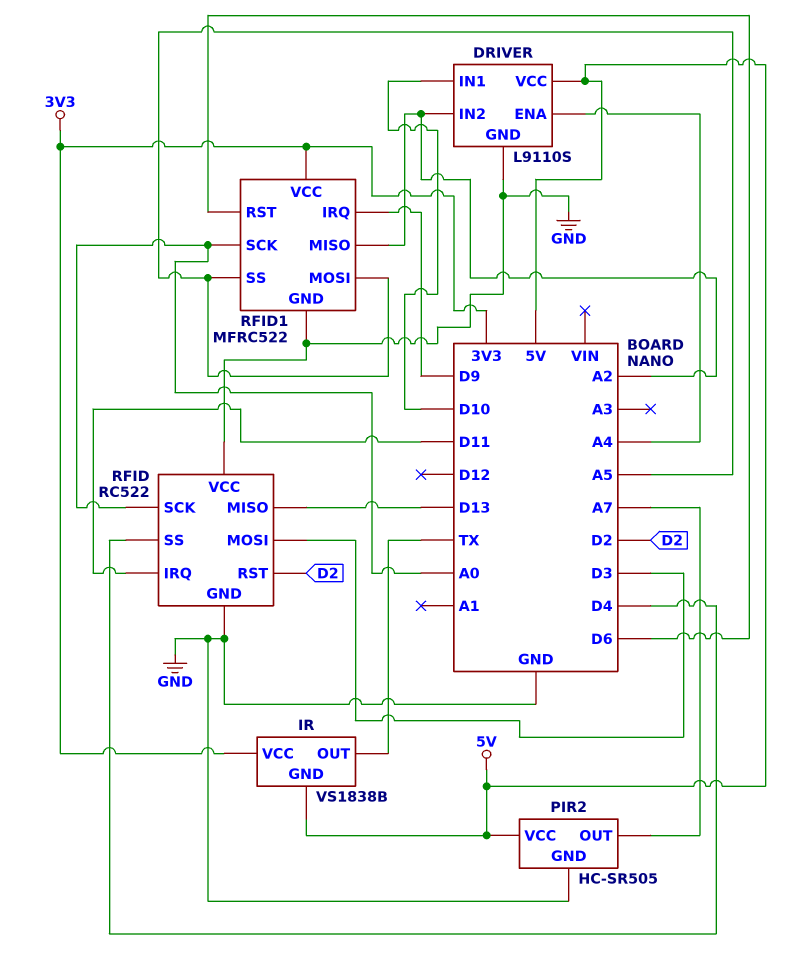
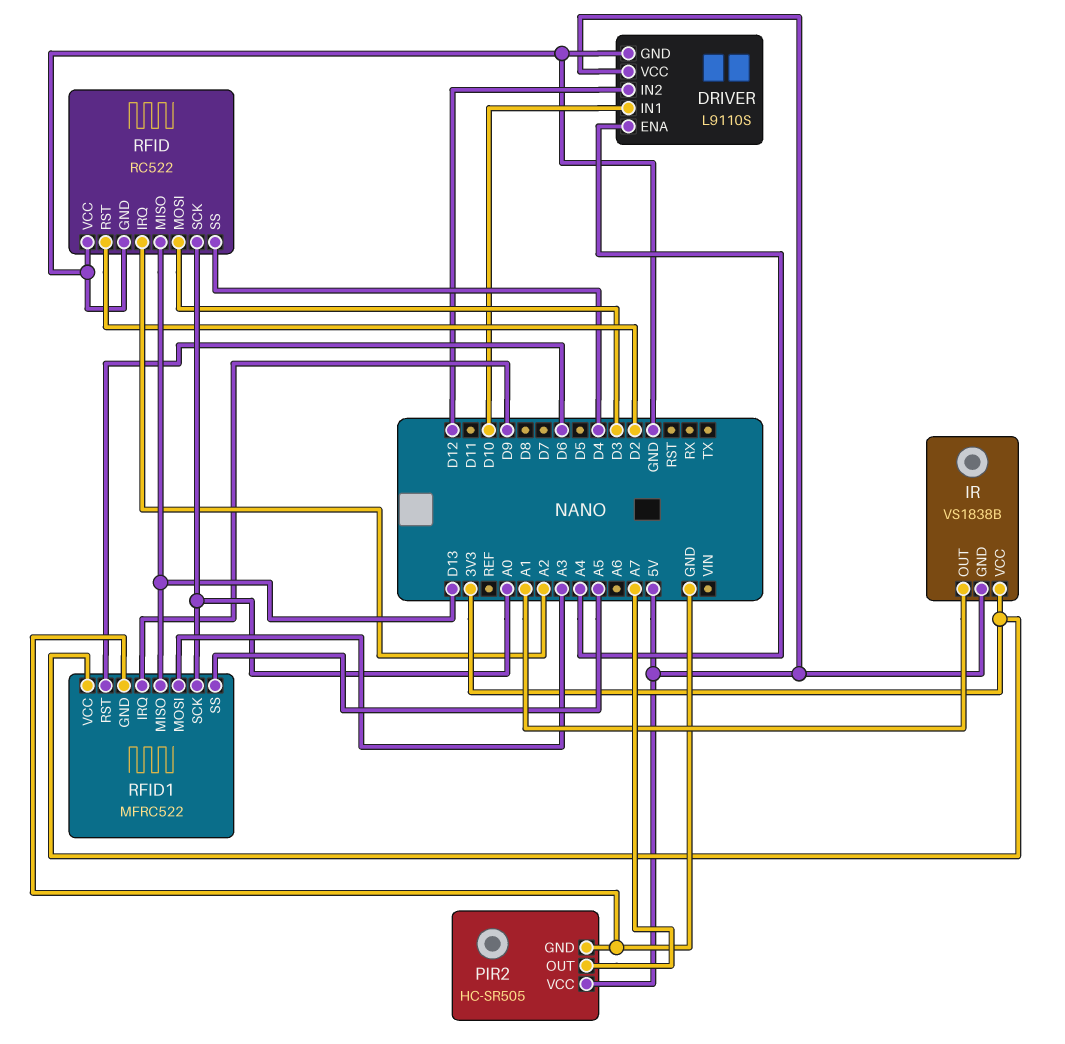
DRIVER pin IN2: A2 -> D12
IR pin OUT: TX -> A1
RFID pin IRQ: D11 -> A2
RFID1 pin MISO: A2 -> D13
RFID1 pin MOSI: A5 -> A3

